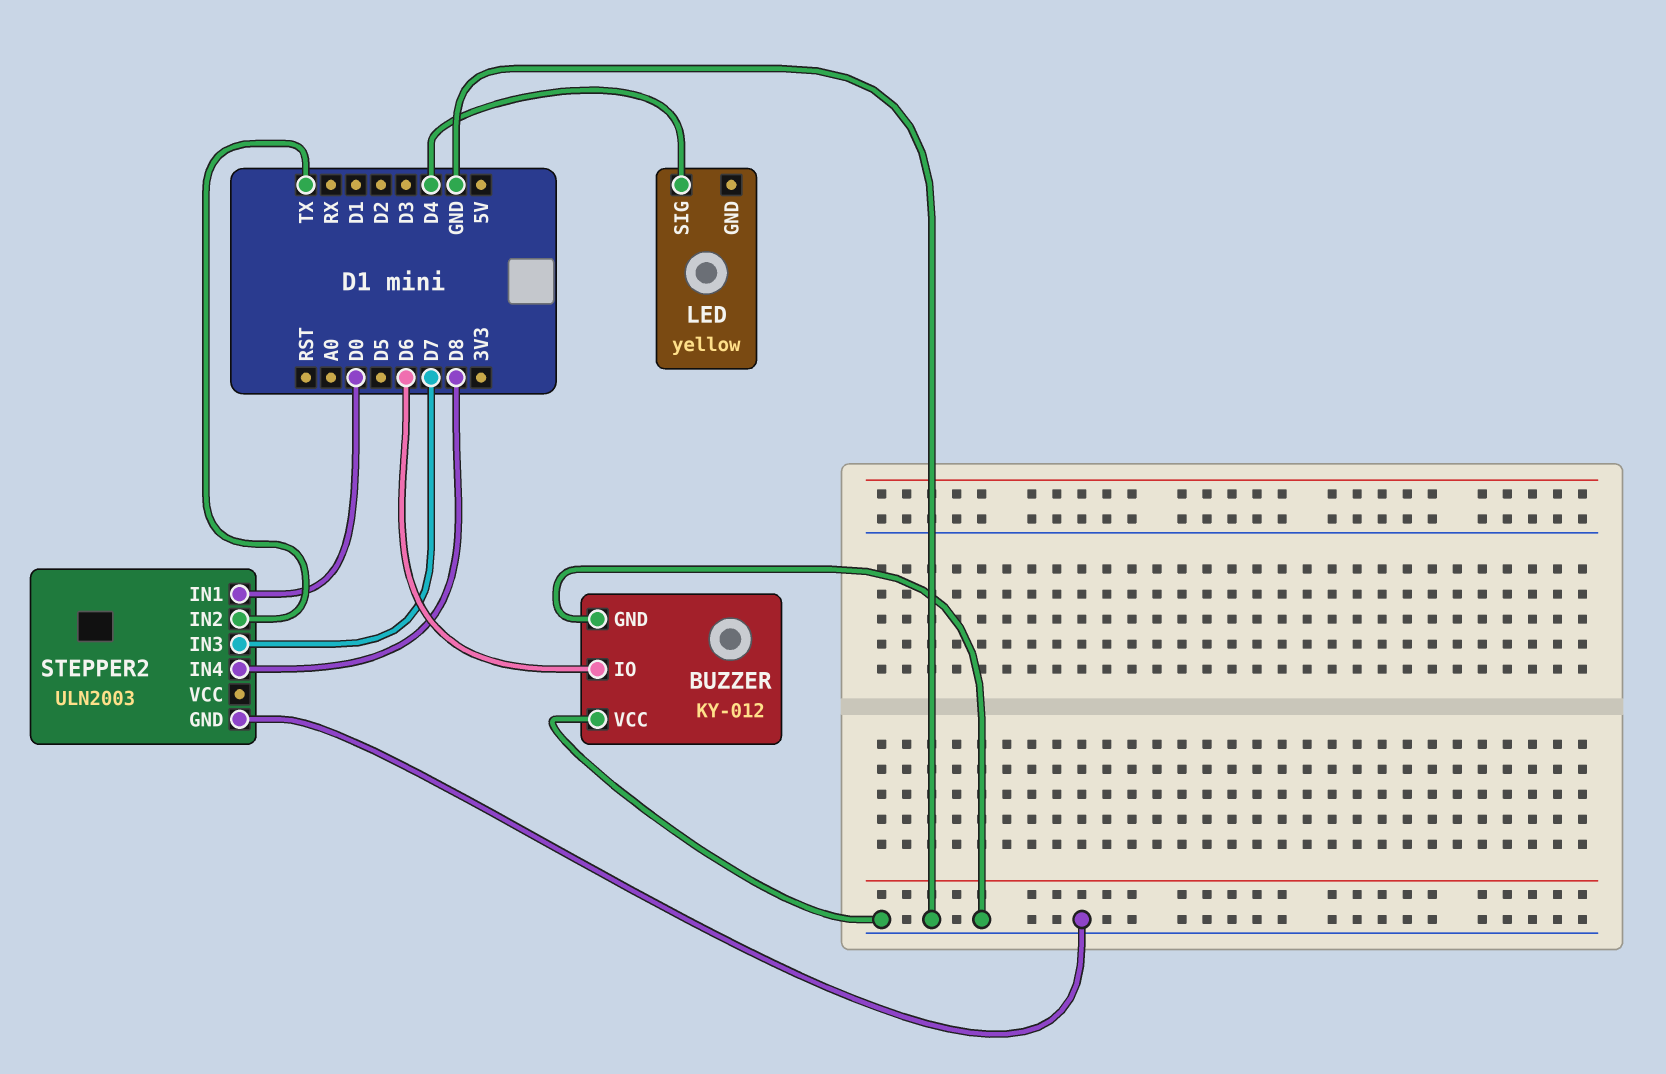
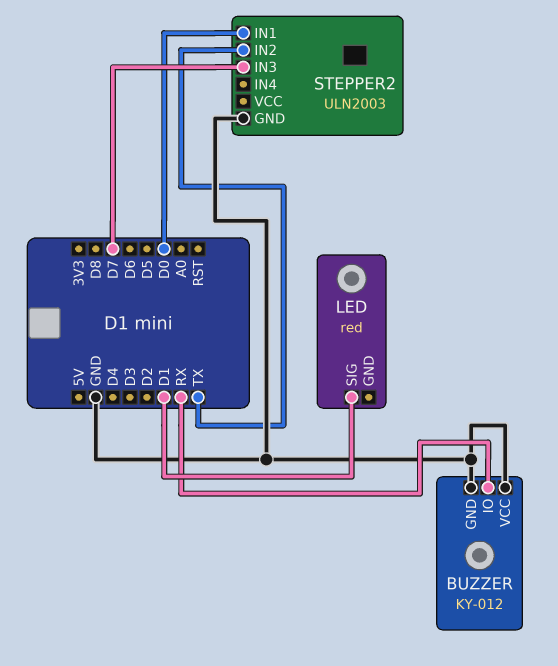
BUZZER pin IO: D6 -> RX
LED: yellow -> red
LED pin SIG: D4 -> D1
STEPPER2 pin IN4: D8 -> none

